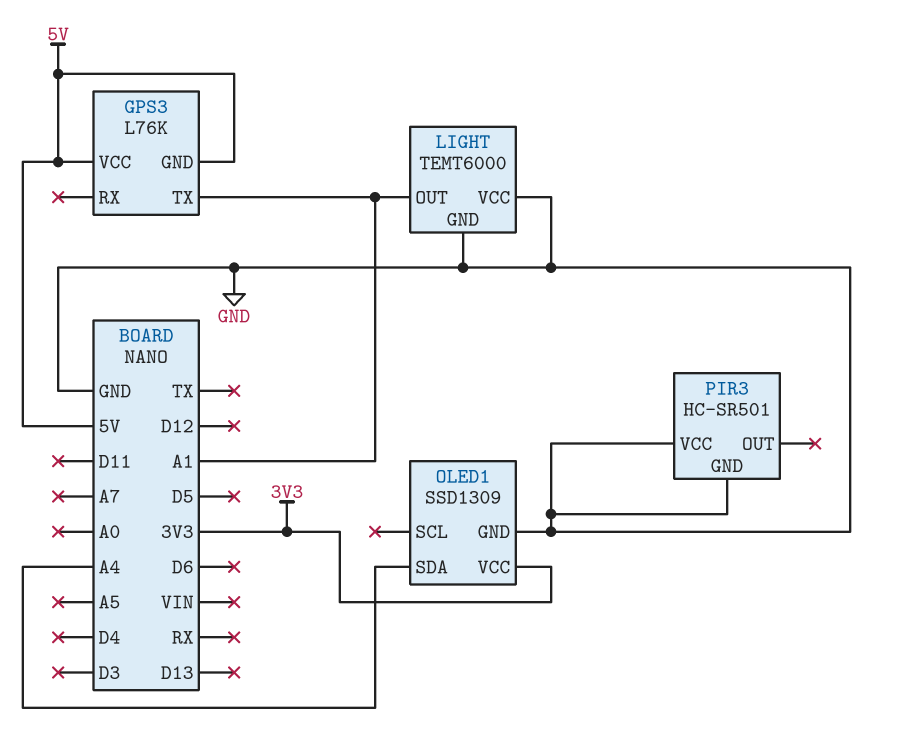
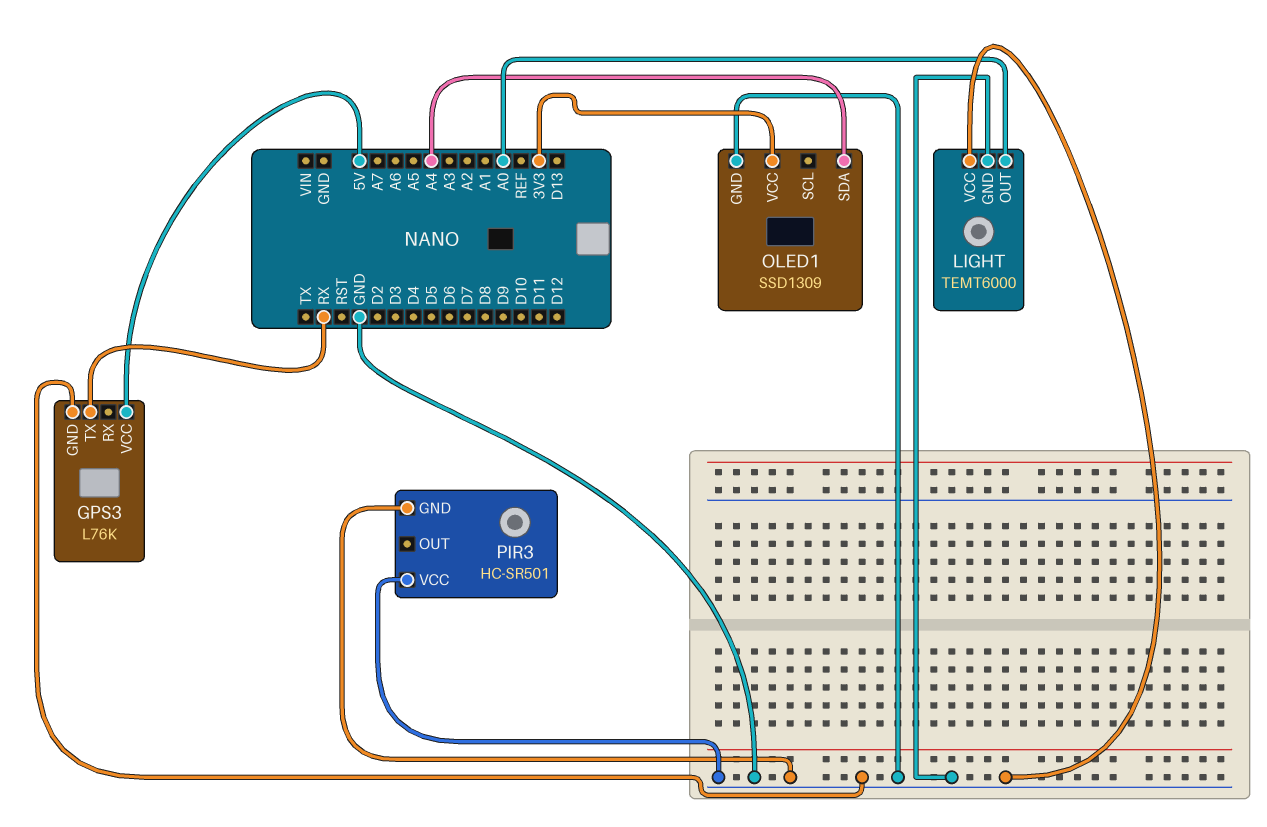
GPS3 pin GND: 5V -> GND
GPS3 pin TX: A1 -> RX
LIGHT pin OUT: A1 -> A0

